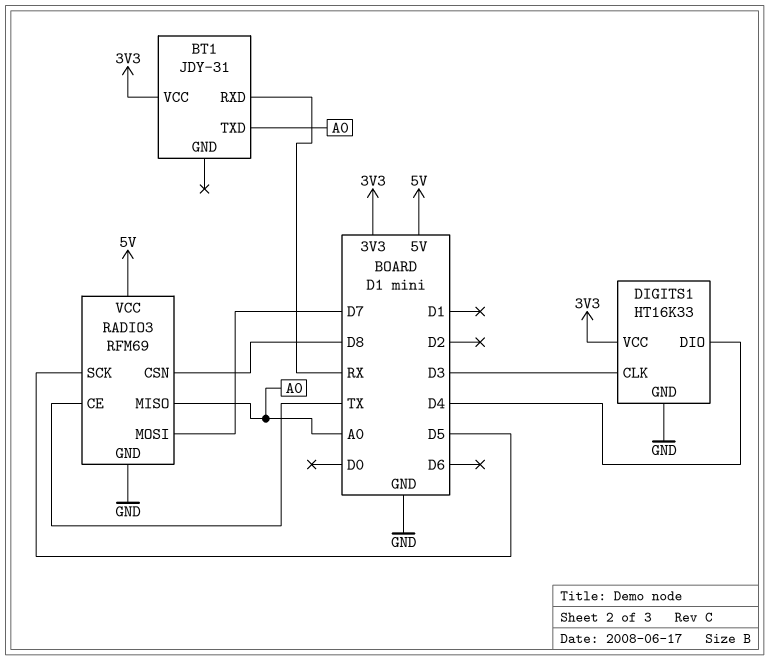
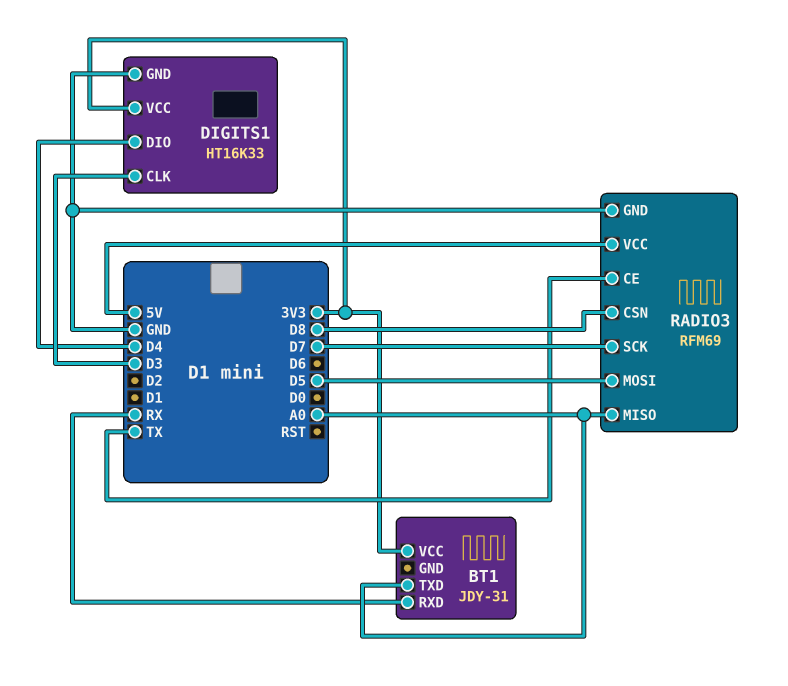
RADIO3 pin MOSI: D7 -> D5
RADIO3 pin SCK: D5 -> D7

